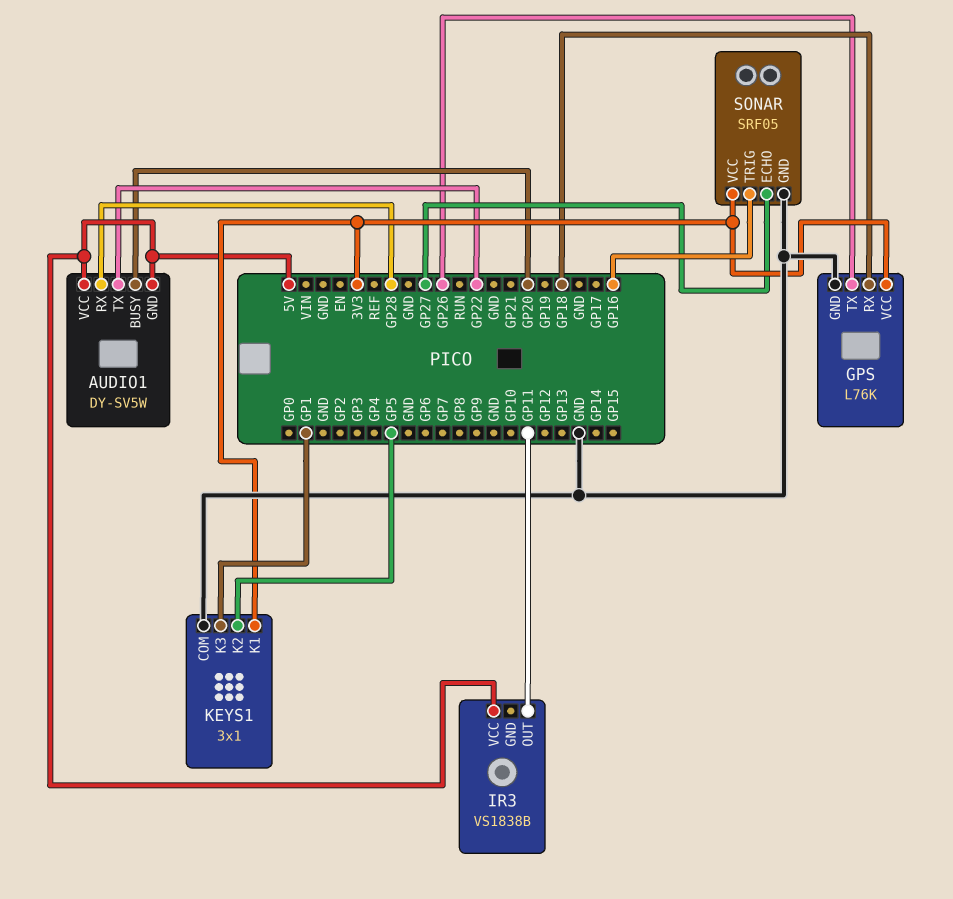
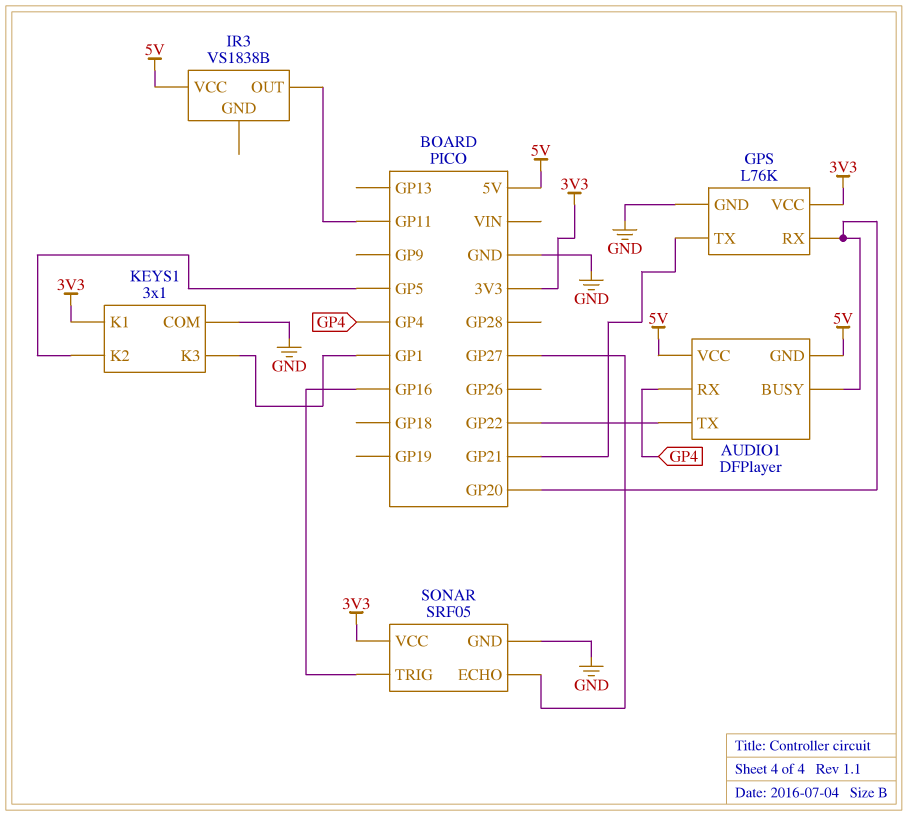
AUDIO1: DY-SV5W -> DFPlayer
AUDIO1 pin RX: GP28 -> GP4
GPS pin RX: GP18 -> GP20
GPS pin TX: GP26 -> GP21

